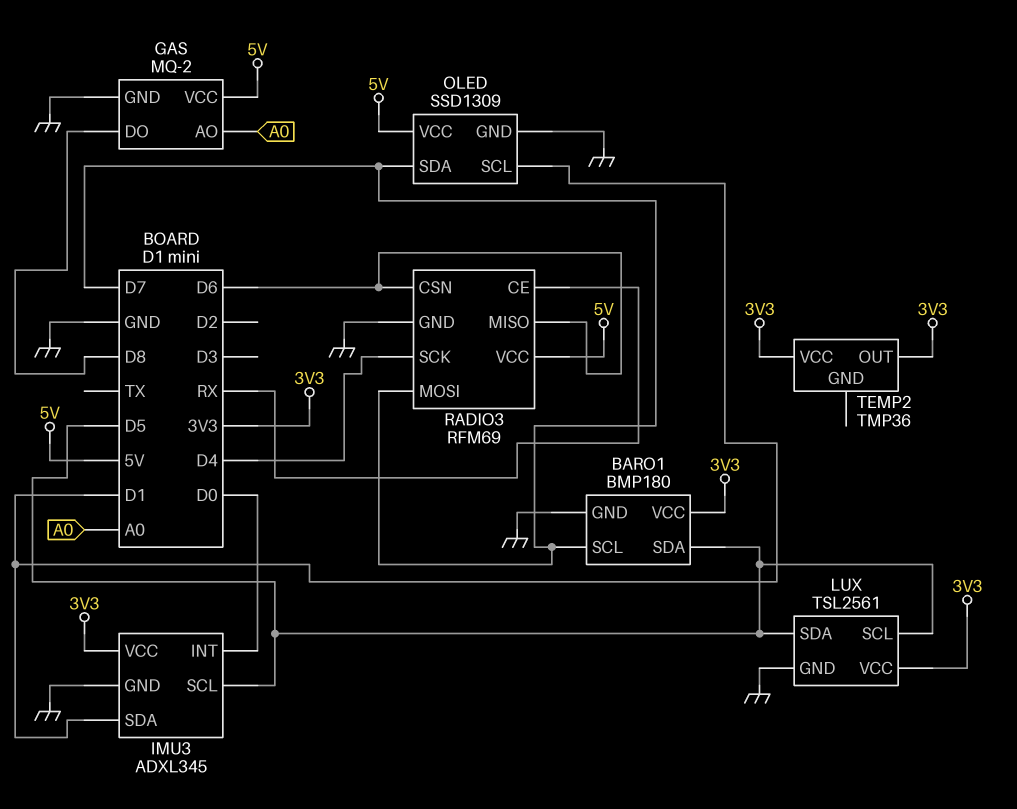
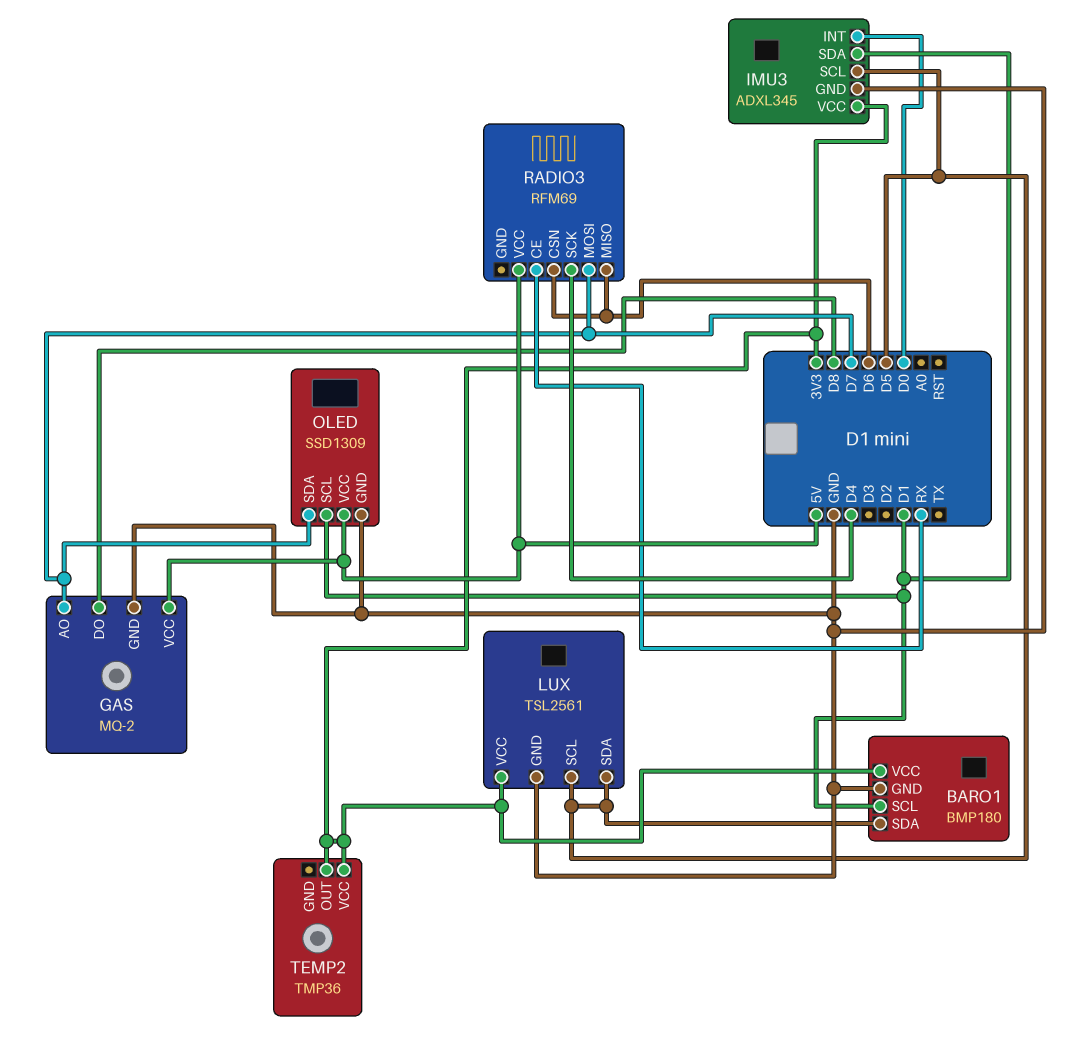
BARO1 pin SCL: D7 -> D1
GAS pin AO: A0 -> D7
RADIO3 pin GND: GND -> none

